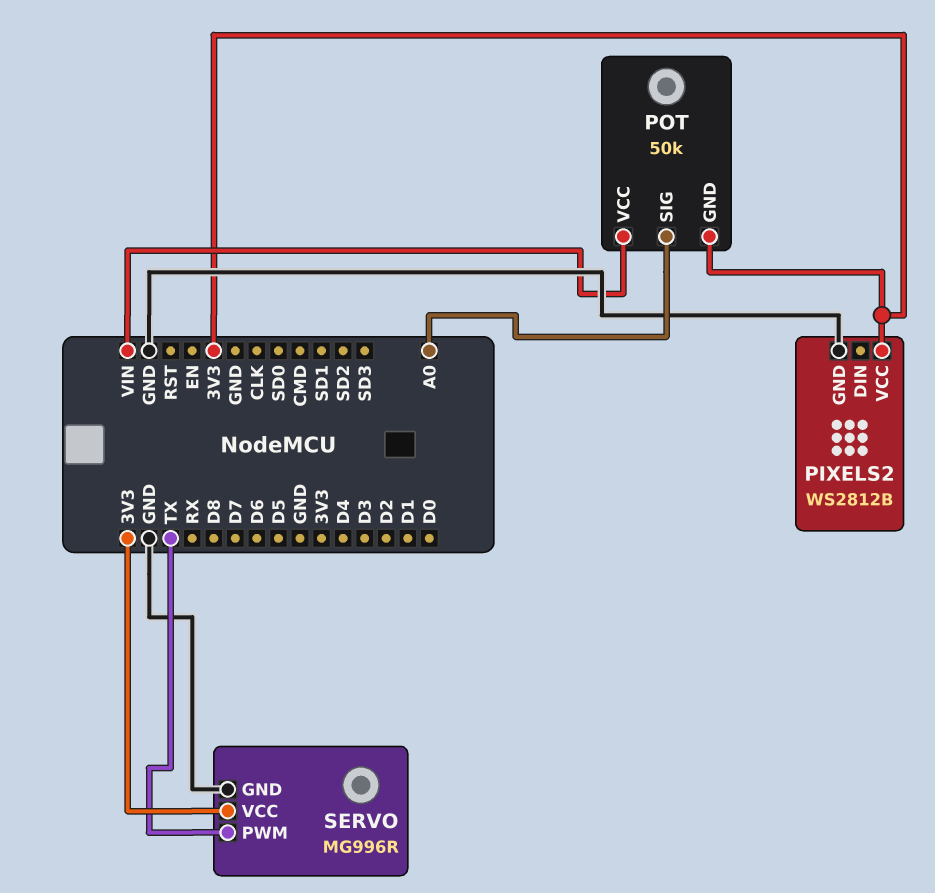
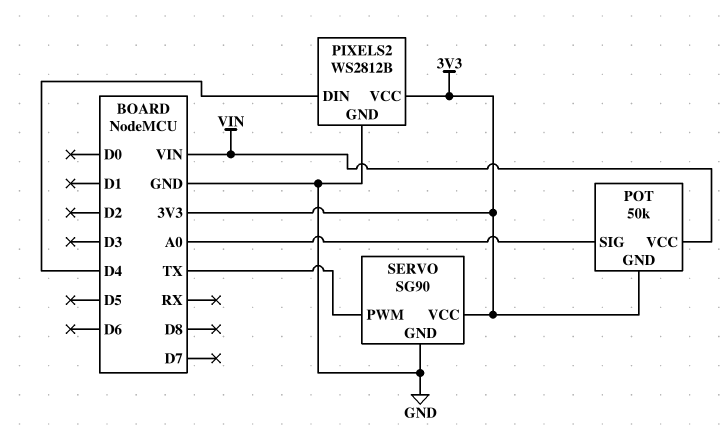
PIXELS2 pin DIN: none -> D4
SERVO: MG996R -> SG90

